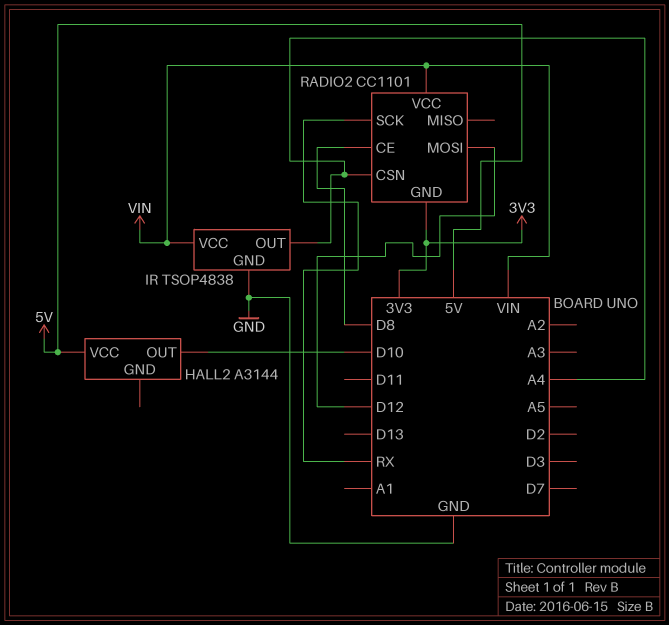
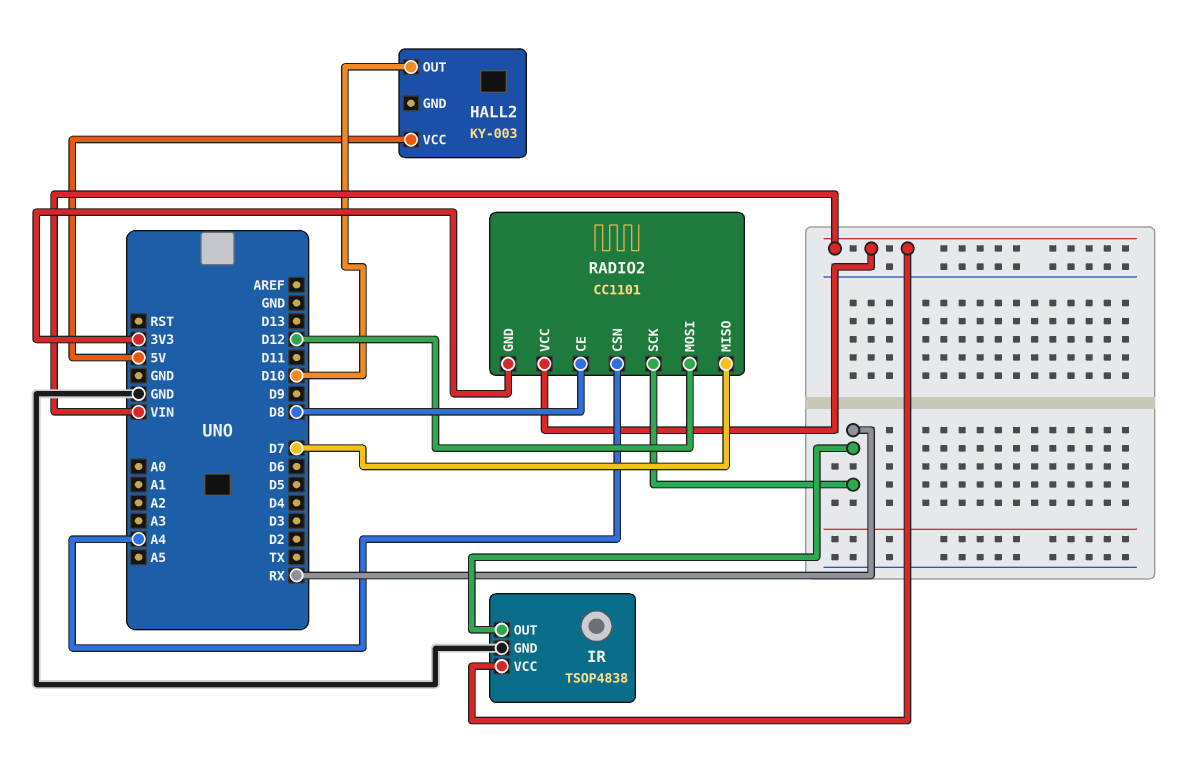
HALL2: A3144 -> KY-003
IR pin OUT: A4 -> RX
RADIO2 pin MISO: none -> D7

